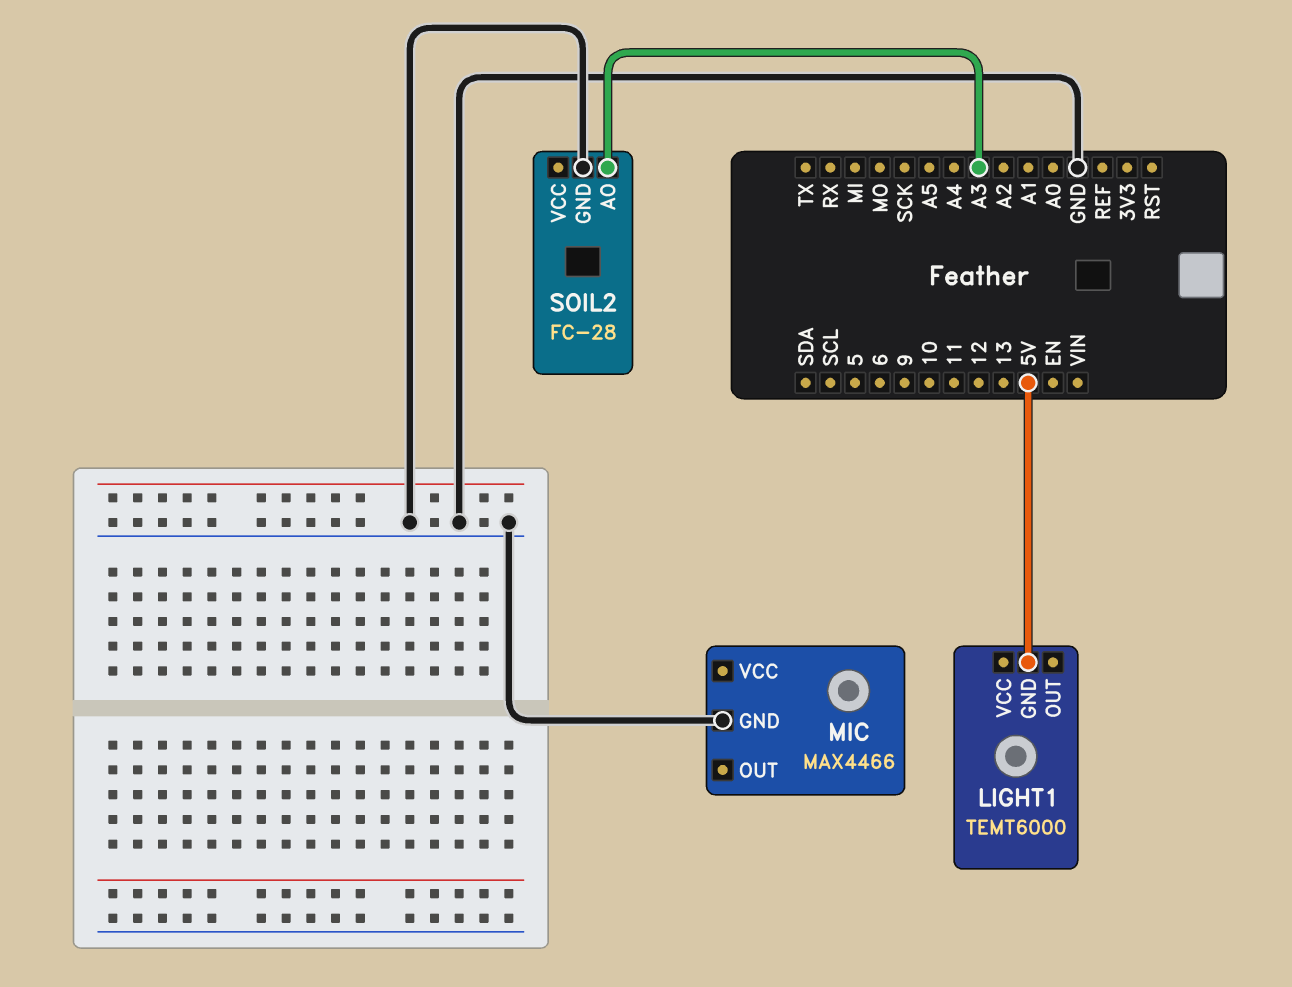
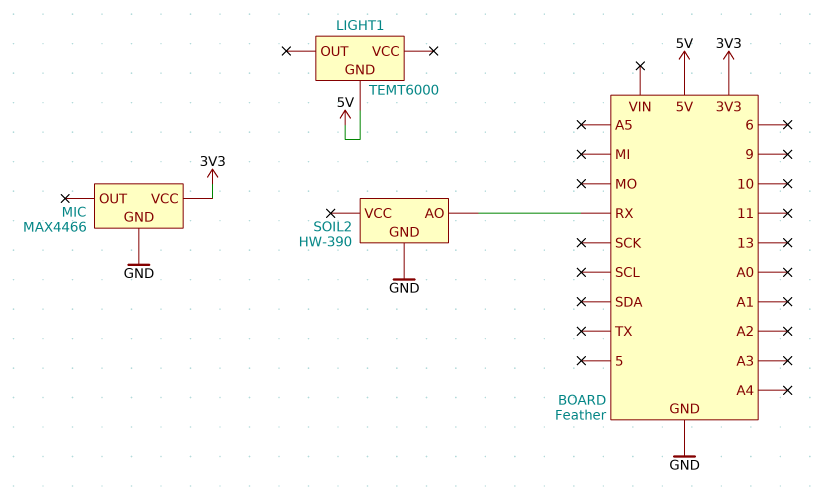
MIC pin VCC: none -> 3V3
SOIL2: FC-28 -> HW-390
SOIL2 pin AO: A3 -> RX

